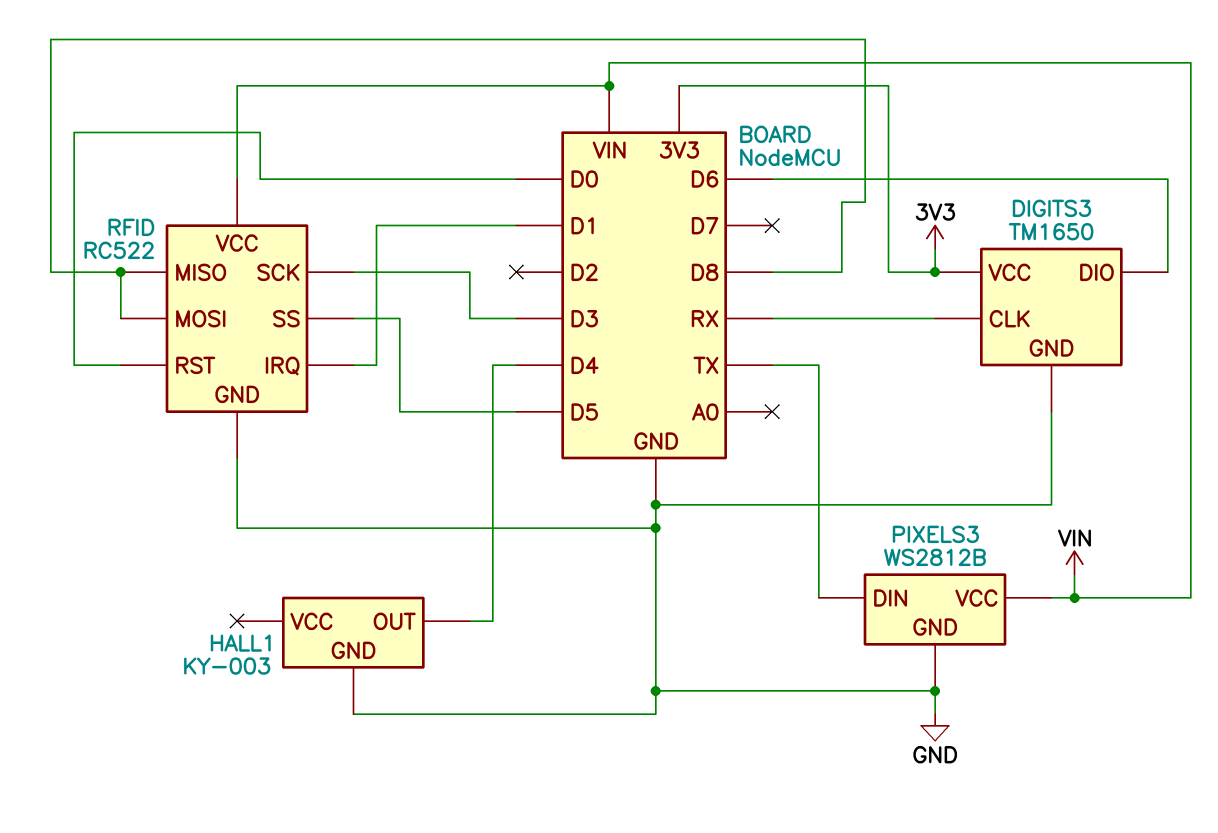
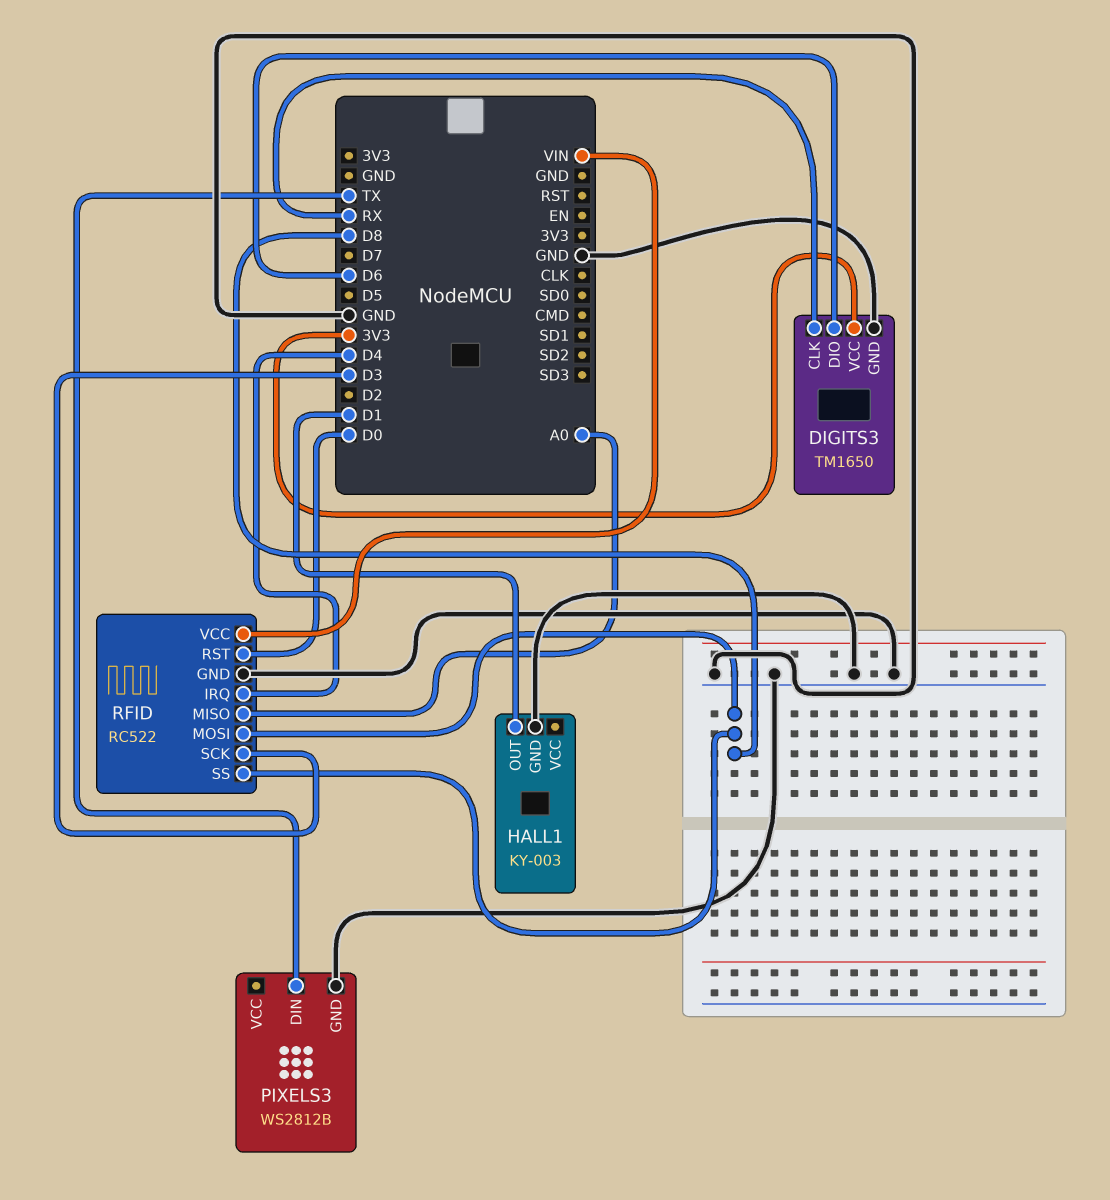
HALL1 pin OUT: D4 -> D1
PIXELS3 pin VCC: VIN -> none
RFID pin IRQ: D1 -> D4
RFID pin MISO: D8 -> A0
RFID pin SS: D5 -> D8

